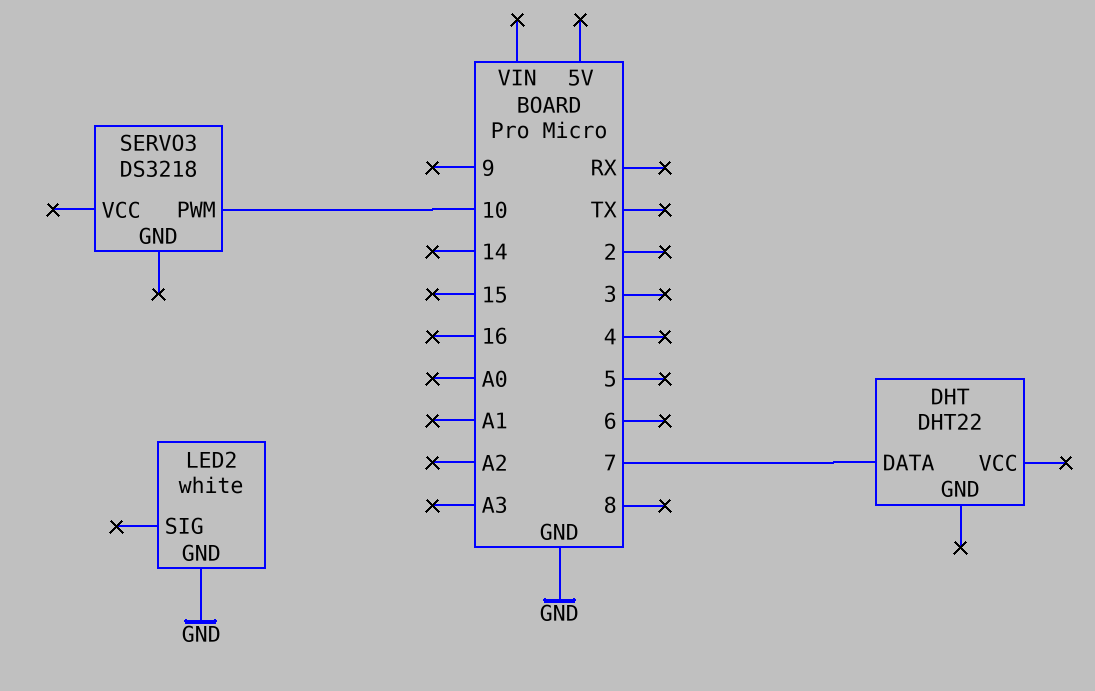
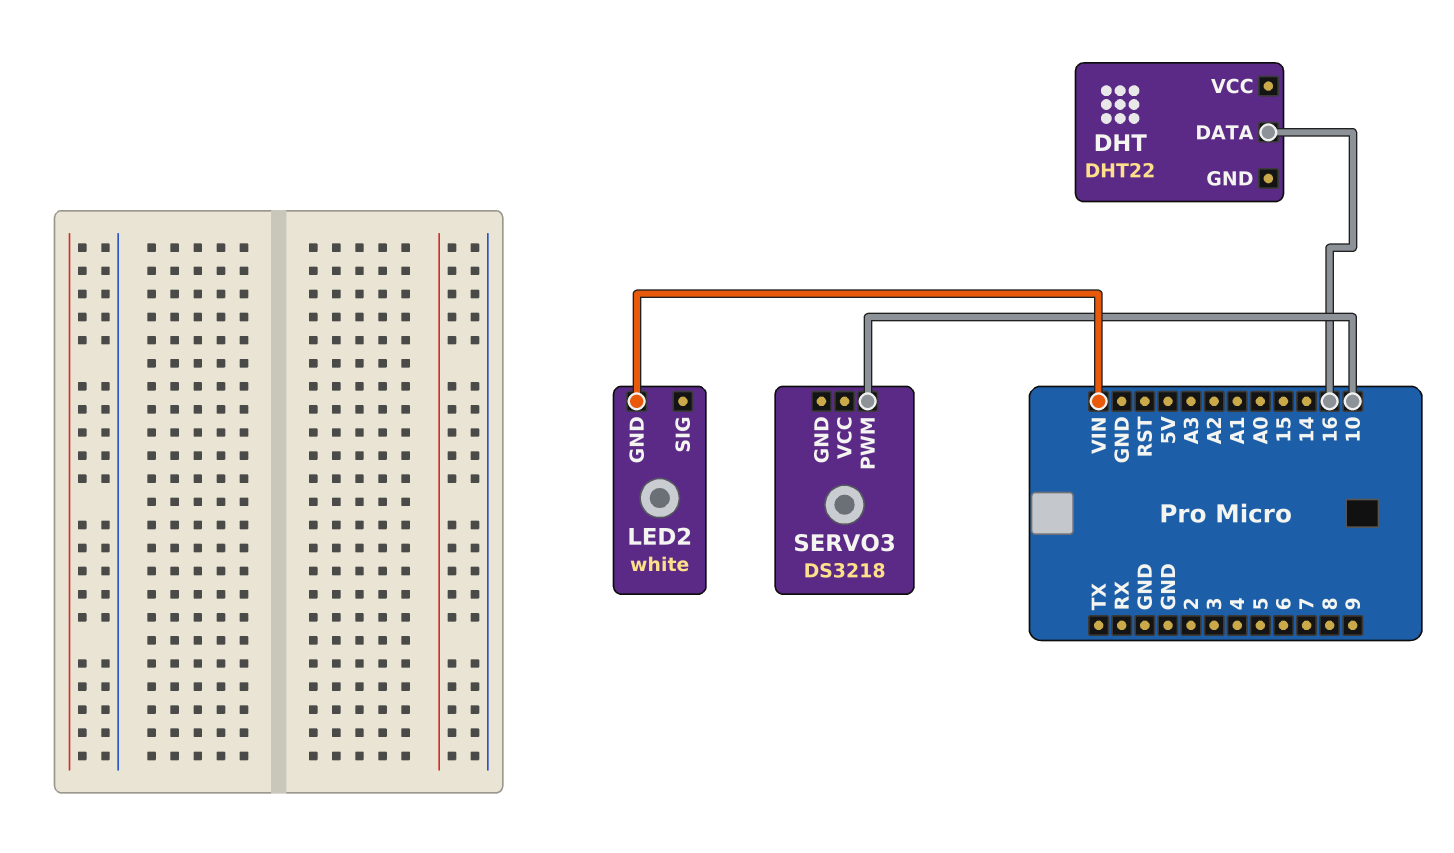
DHT pin DATA: 7 -> 16
LED2 pin GND: GND -> VIN

